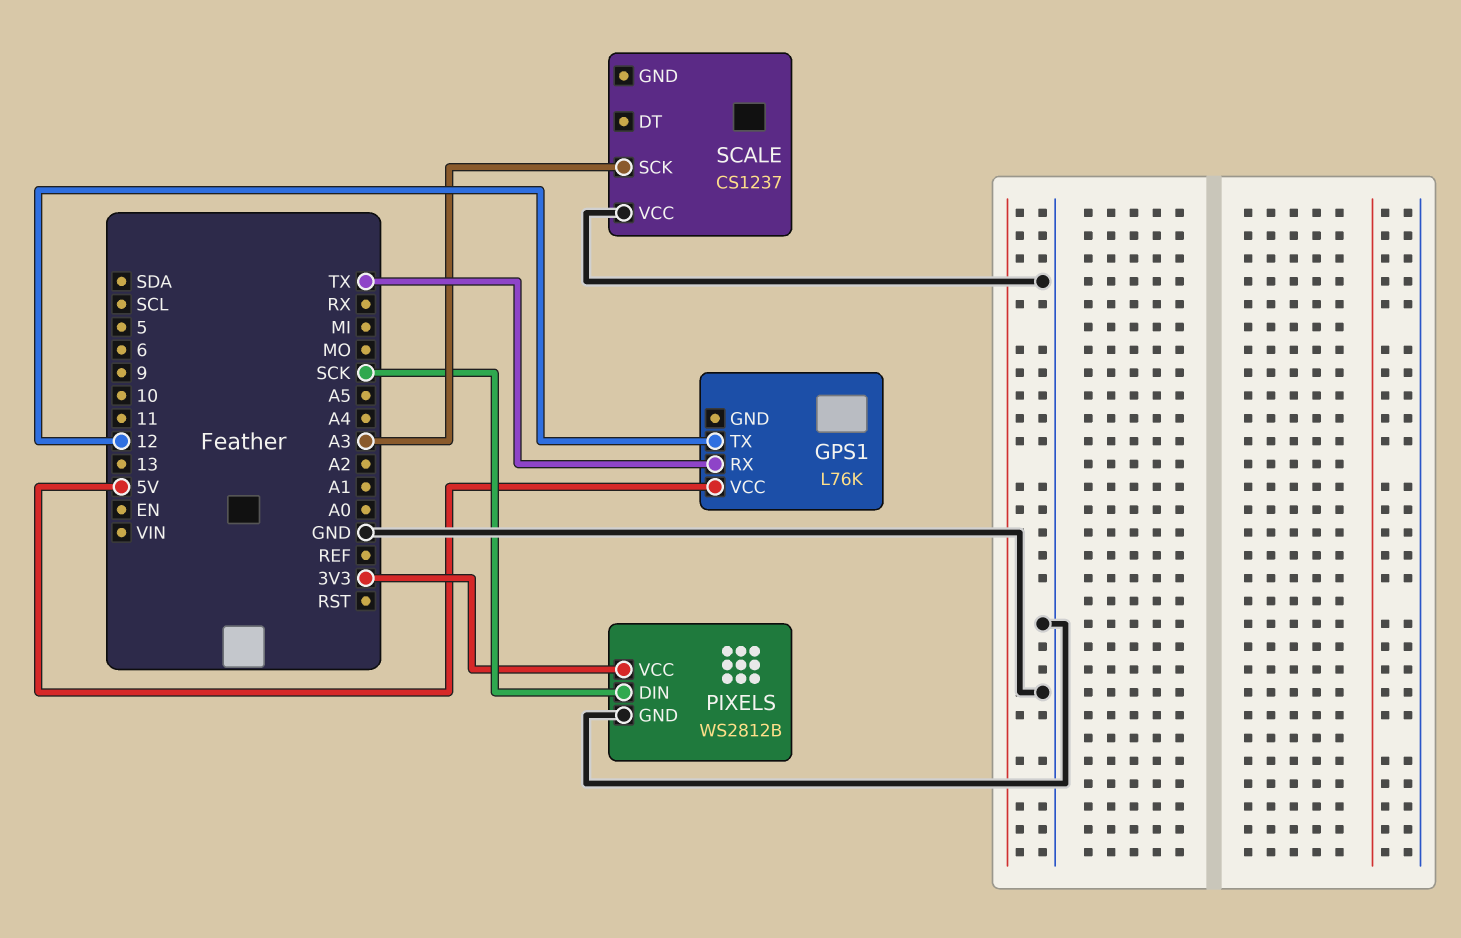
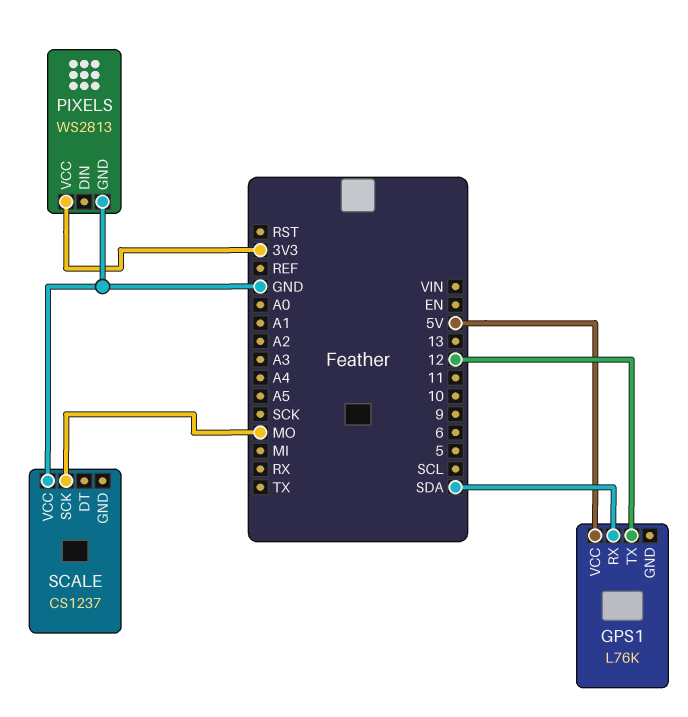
GPS1 pin RX: TX -> SDA
PIXELS: WS2812B -> WS2813
PIXELS pin DIN: SCK -> none
SCALE pin SCK: A3 -> MO

